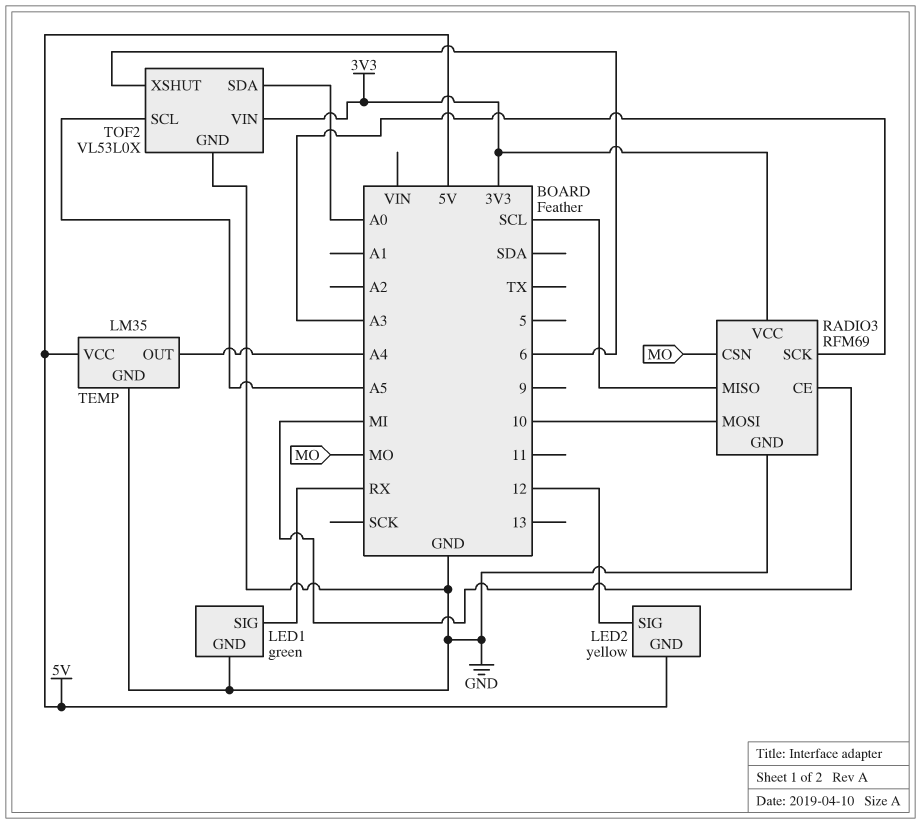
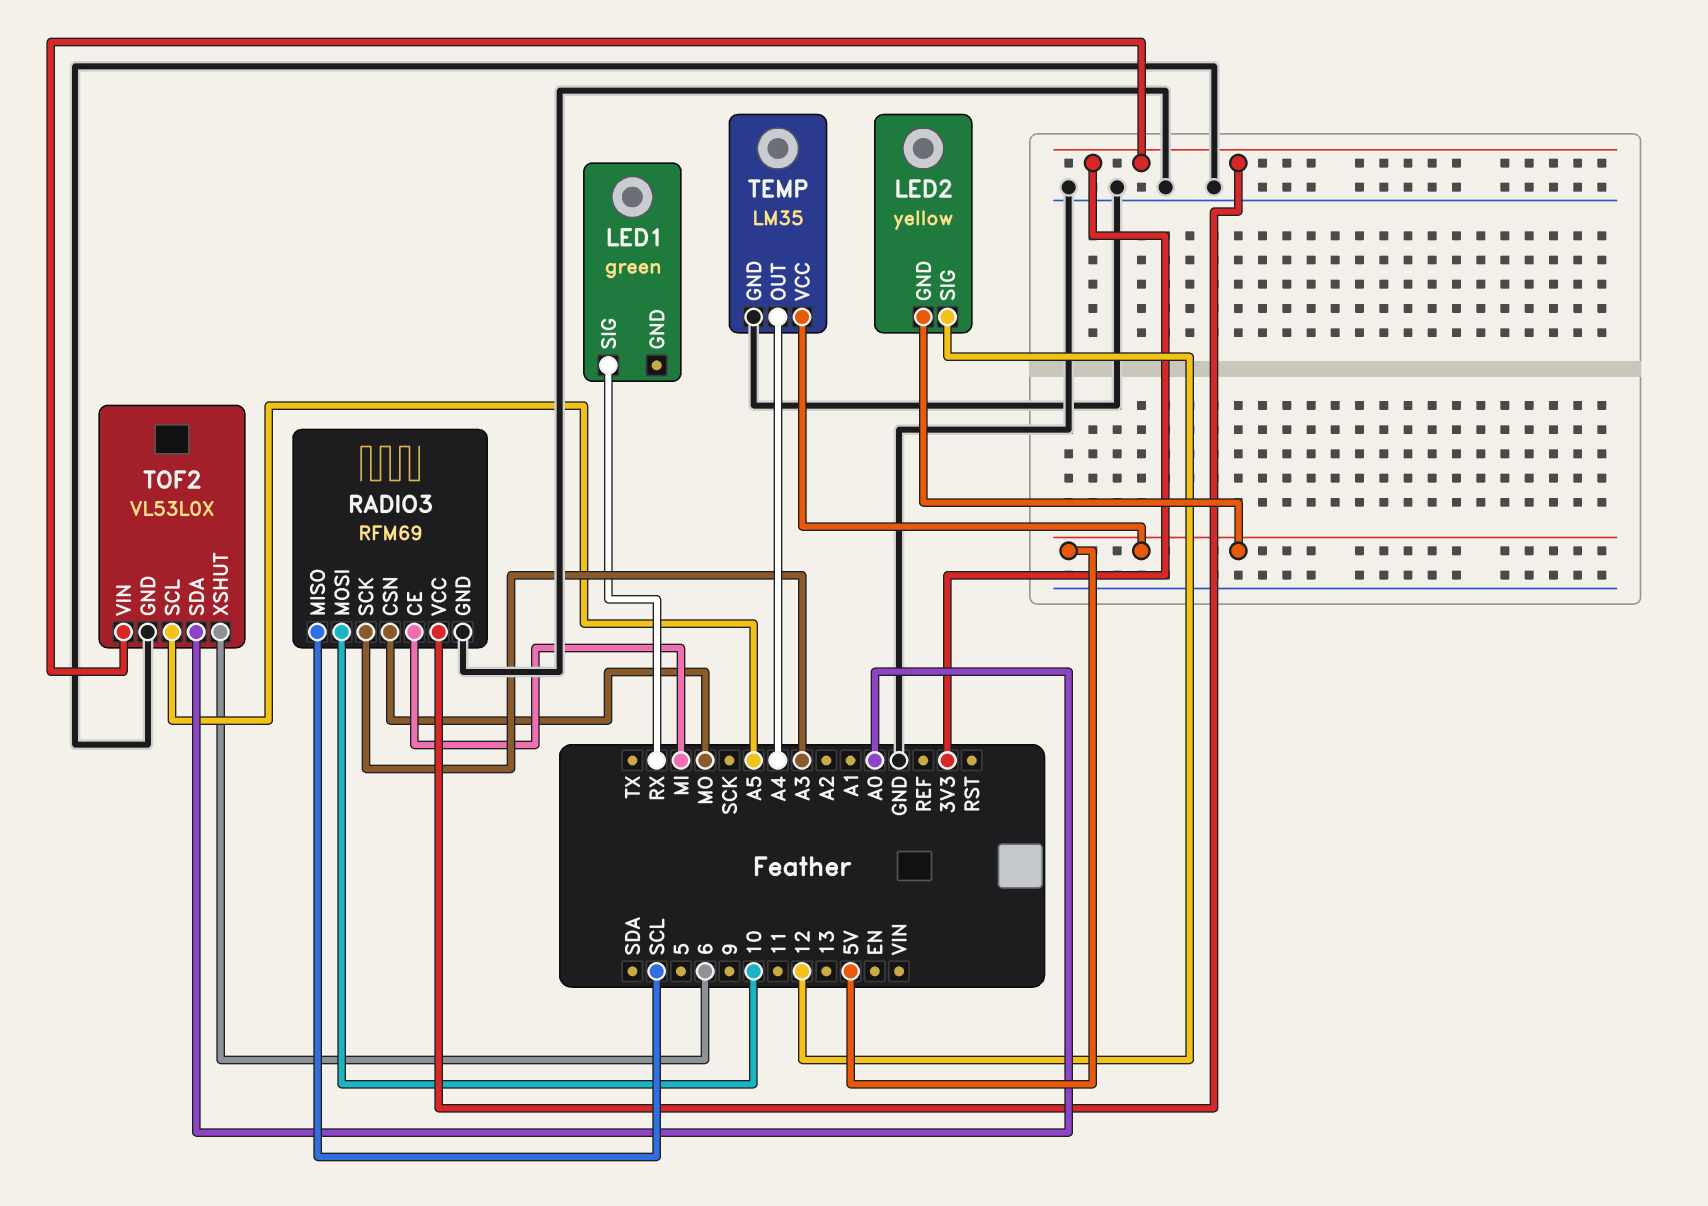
LED1 pin GND: GND -> none

